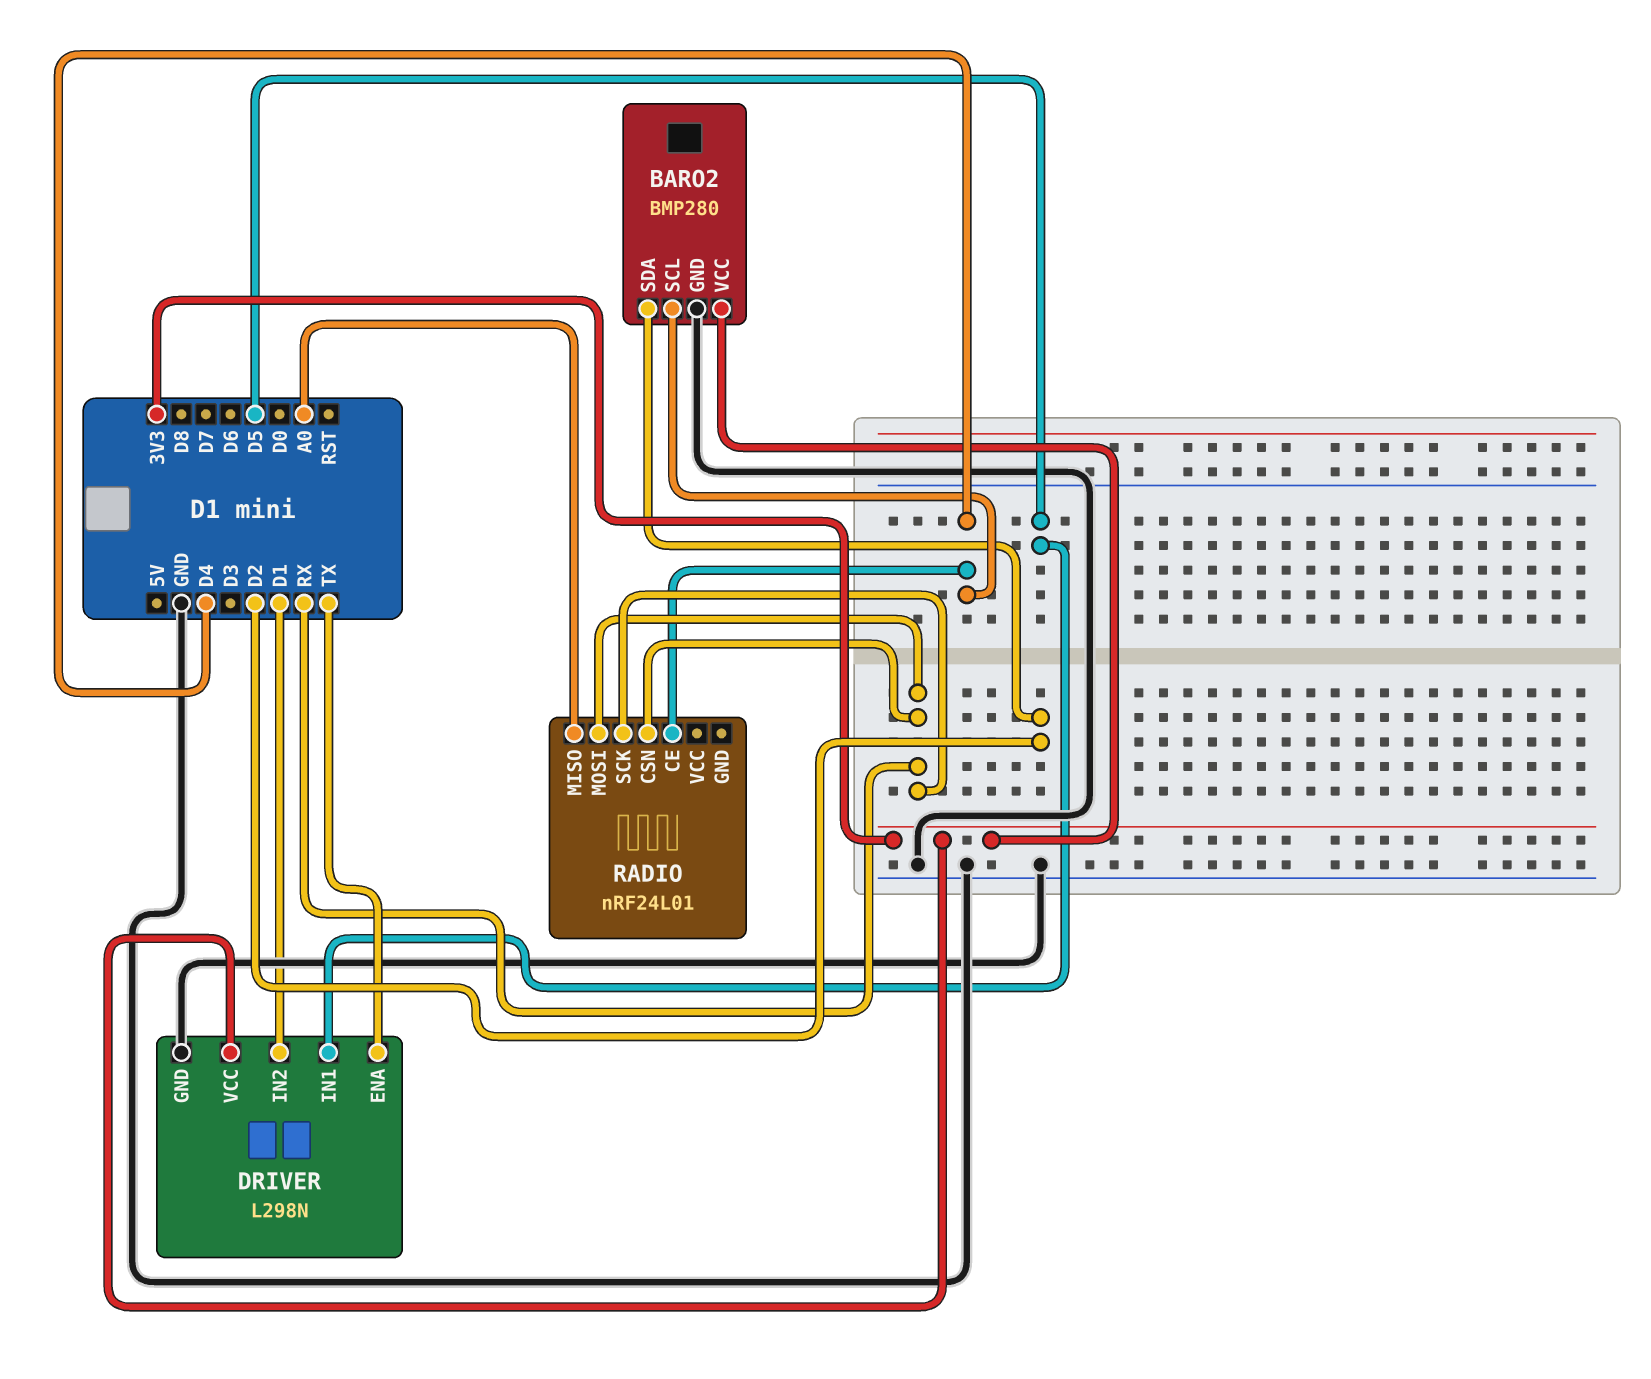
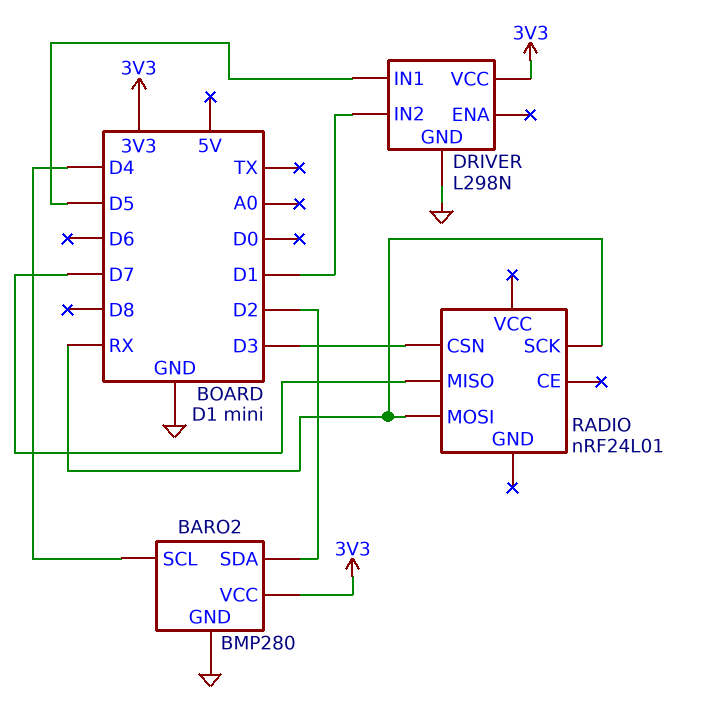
DRIVER pin ENA: TX -> none
RADIO pin CE: D4 -> none
RADIO pin CSN: RX -> D3
RADIO pin MISO: A0 -> D7

